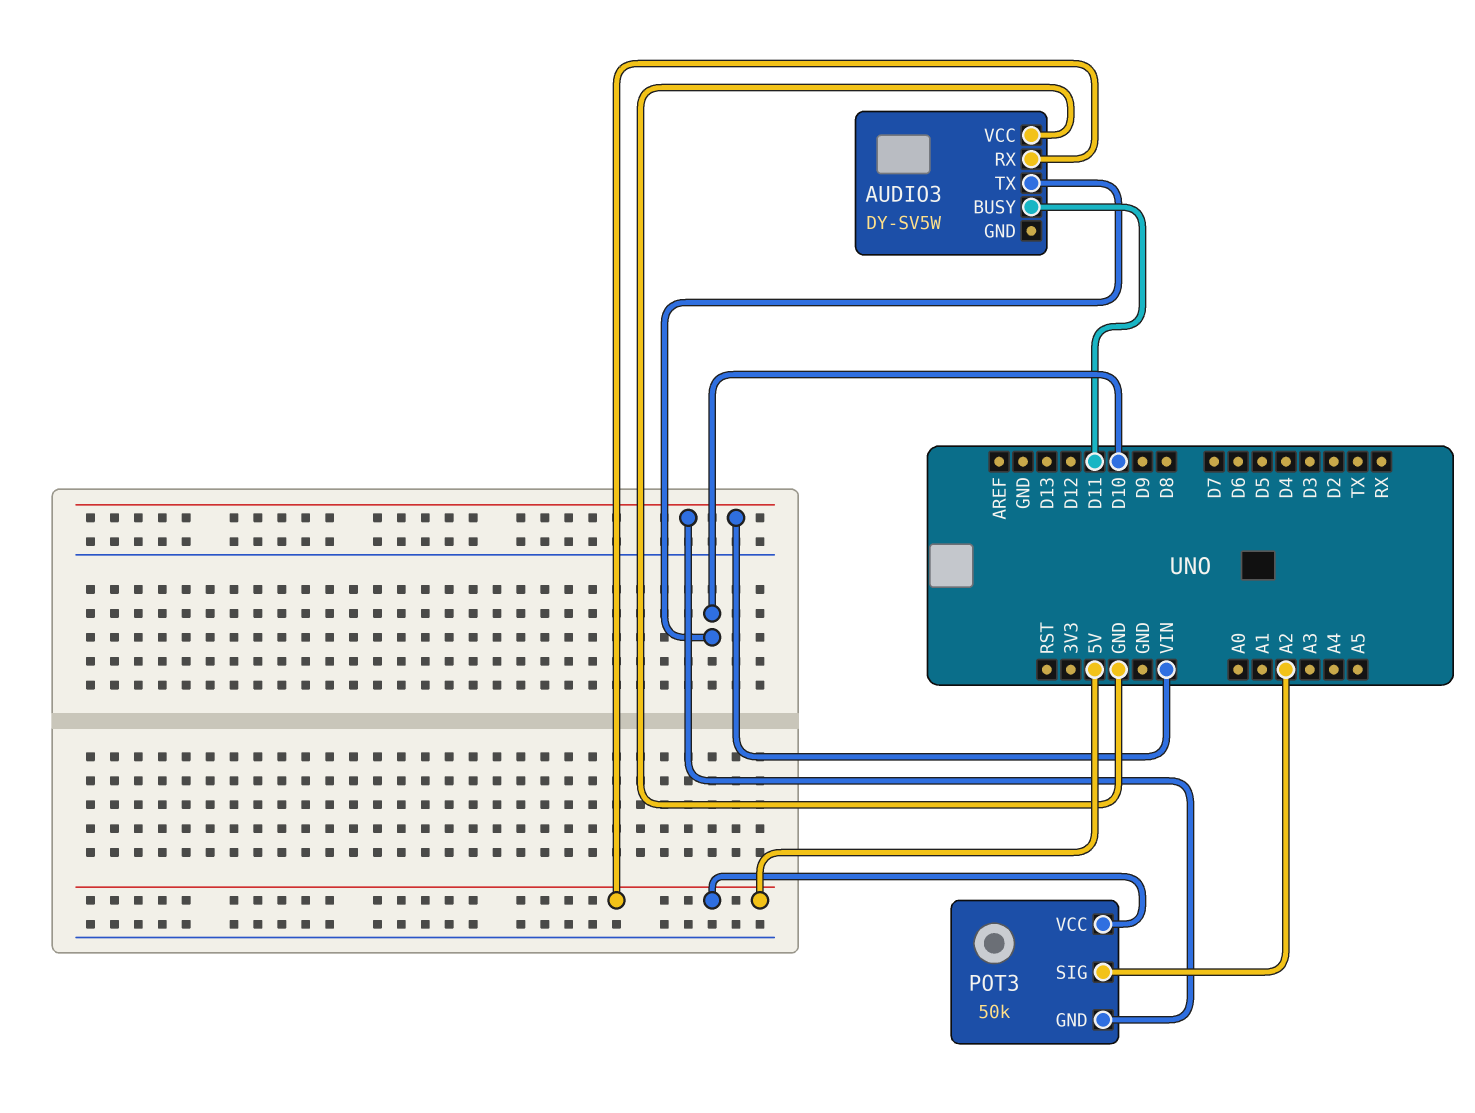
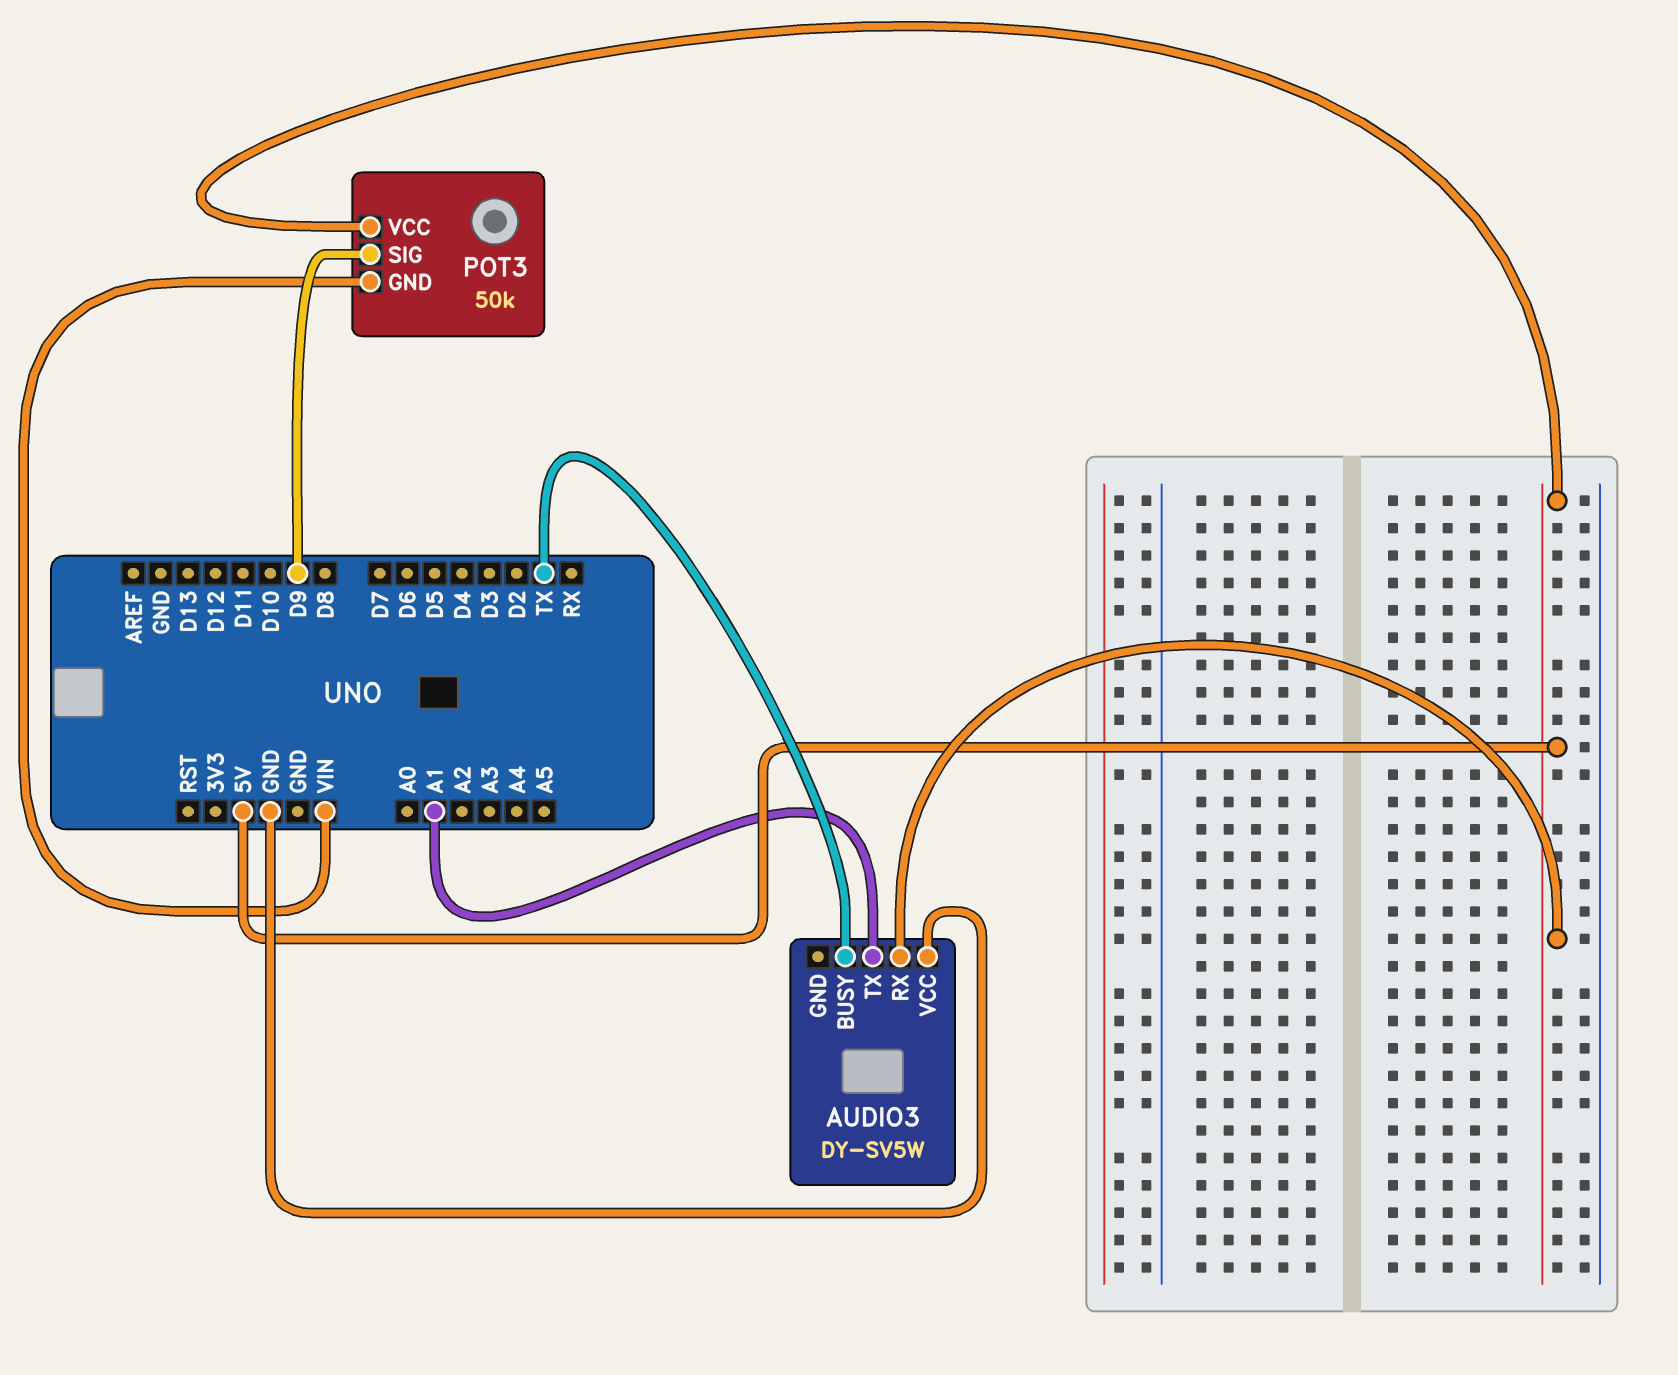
AUDIO3 pin BUSY: D11 -> TX
AUDIO3 pin TX: D10 -> A1
POT3 pin SIG: A2 -> D9

